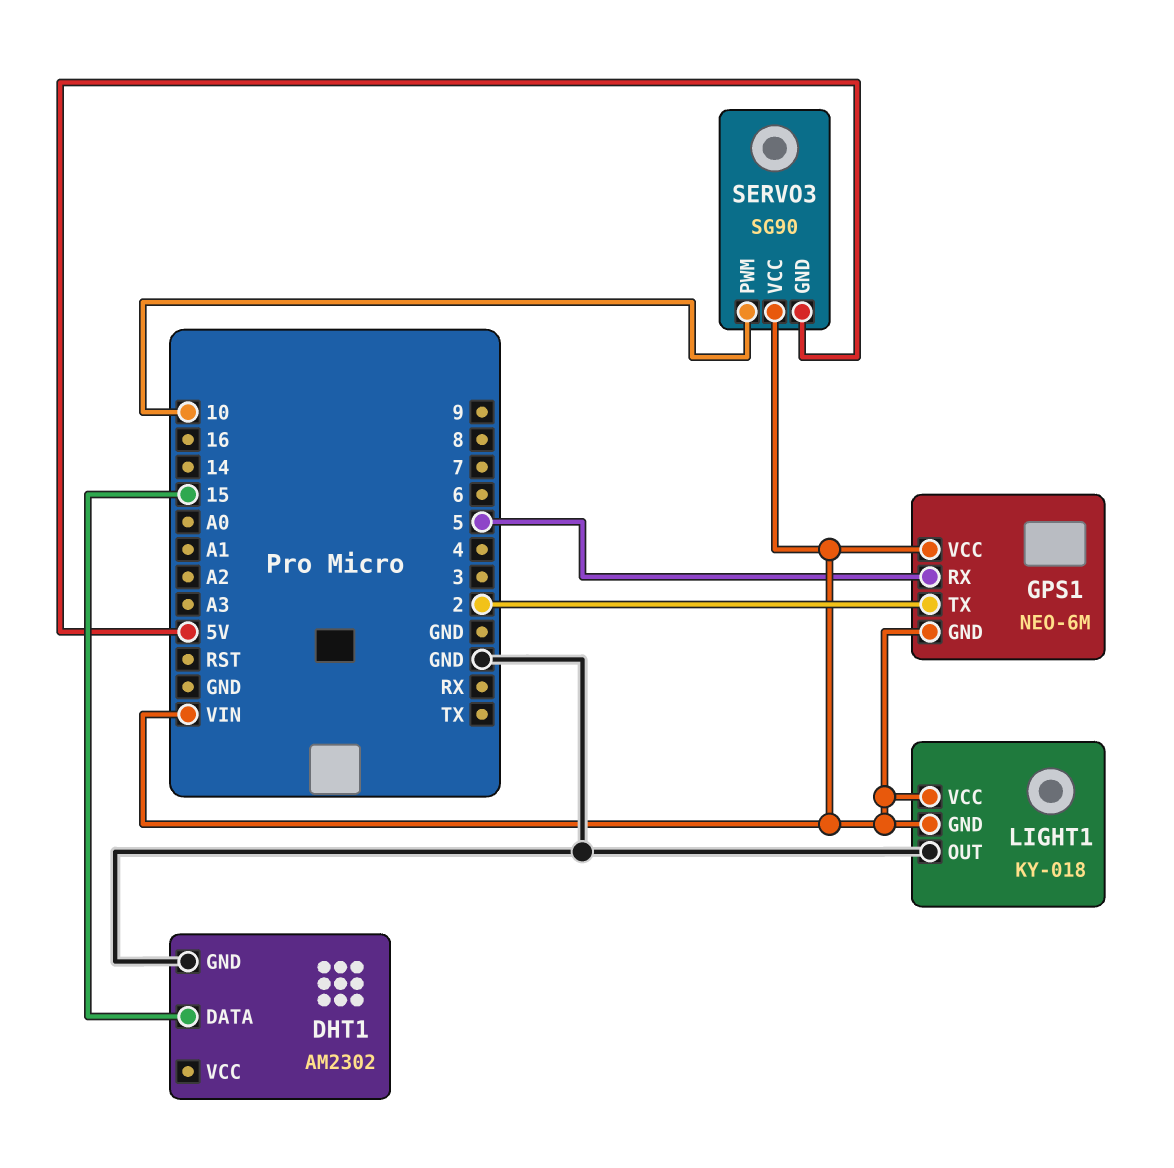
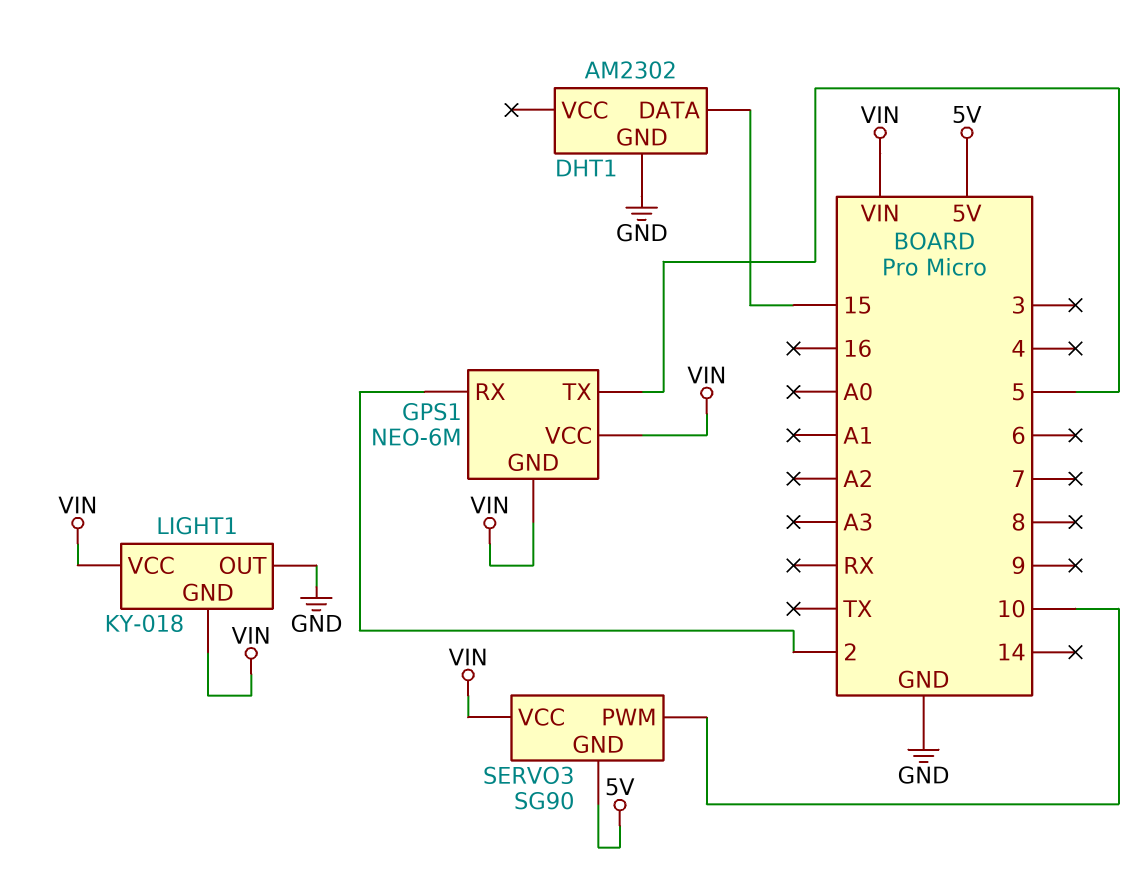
GPS1 pin RX: 5 -> 2
GPS1 pin TX: 2 -> 5

